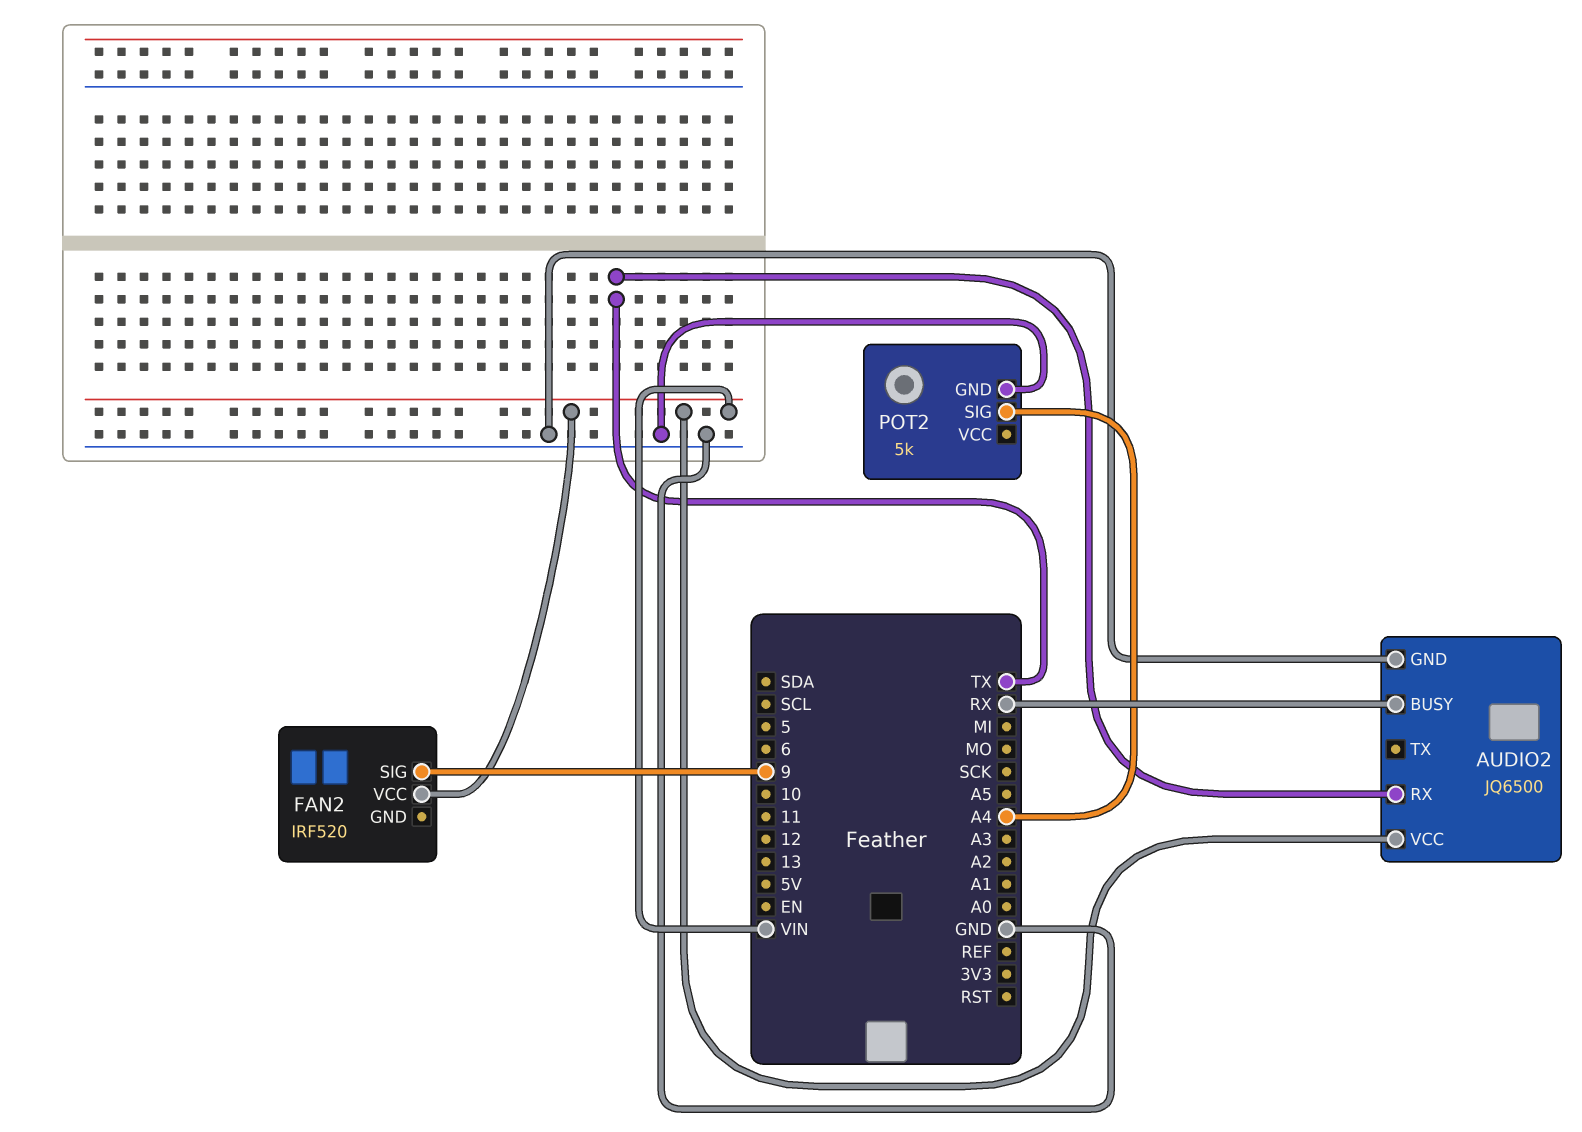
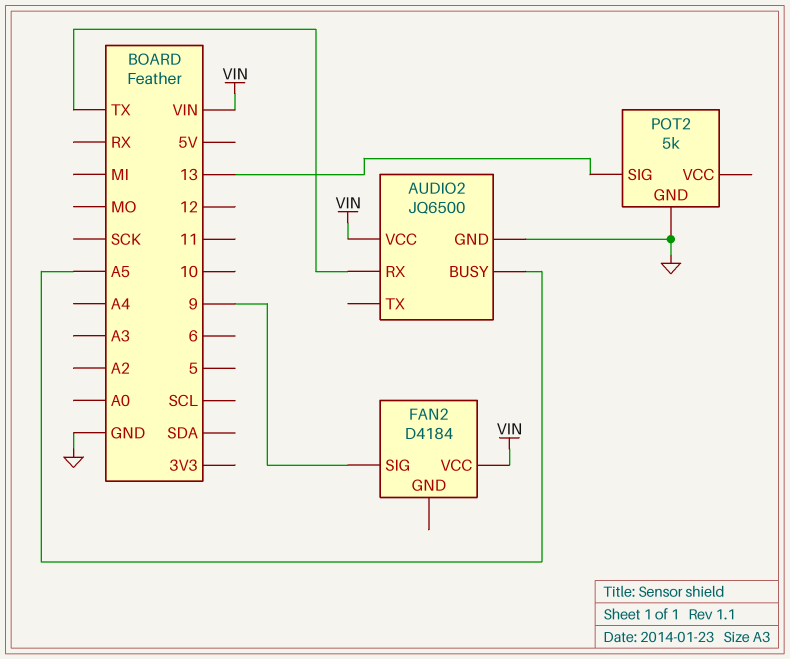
AUDIO2 pin BUSY: RX -> A5
FAN2: IRF520 -> D4184
POT2 pin SIG: A4 -> 13

